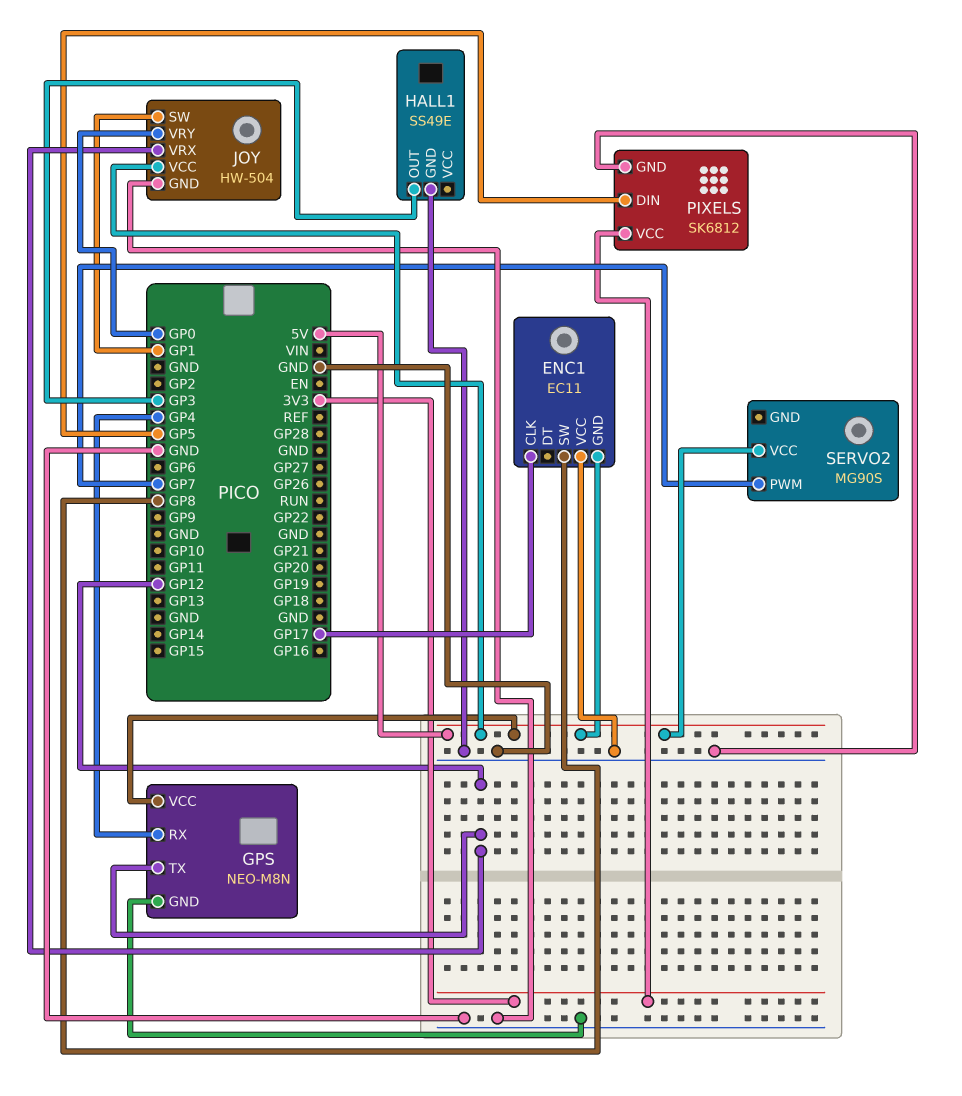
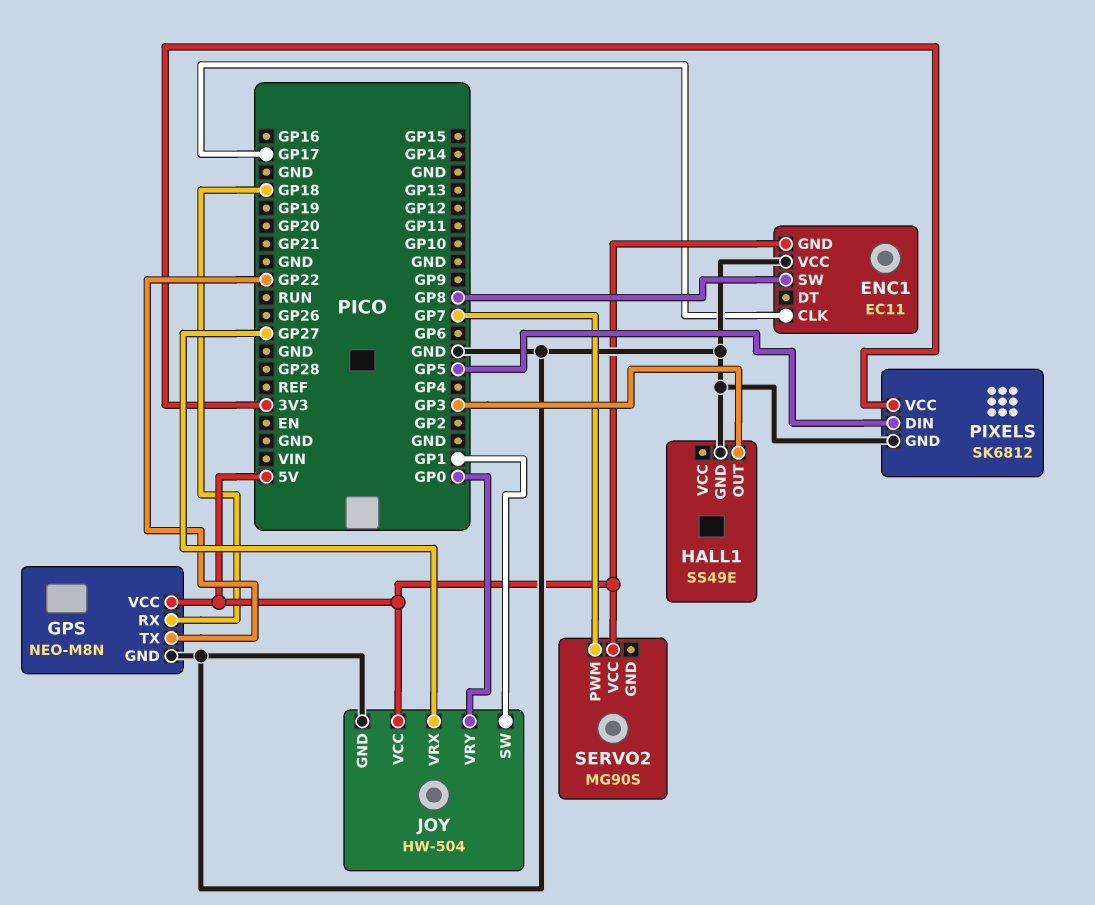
GPS pin RX: GP4 -> GP18
GPS pin TX: GP12 -> GP22
JOY pin VRX: GP12 -> GP27

